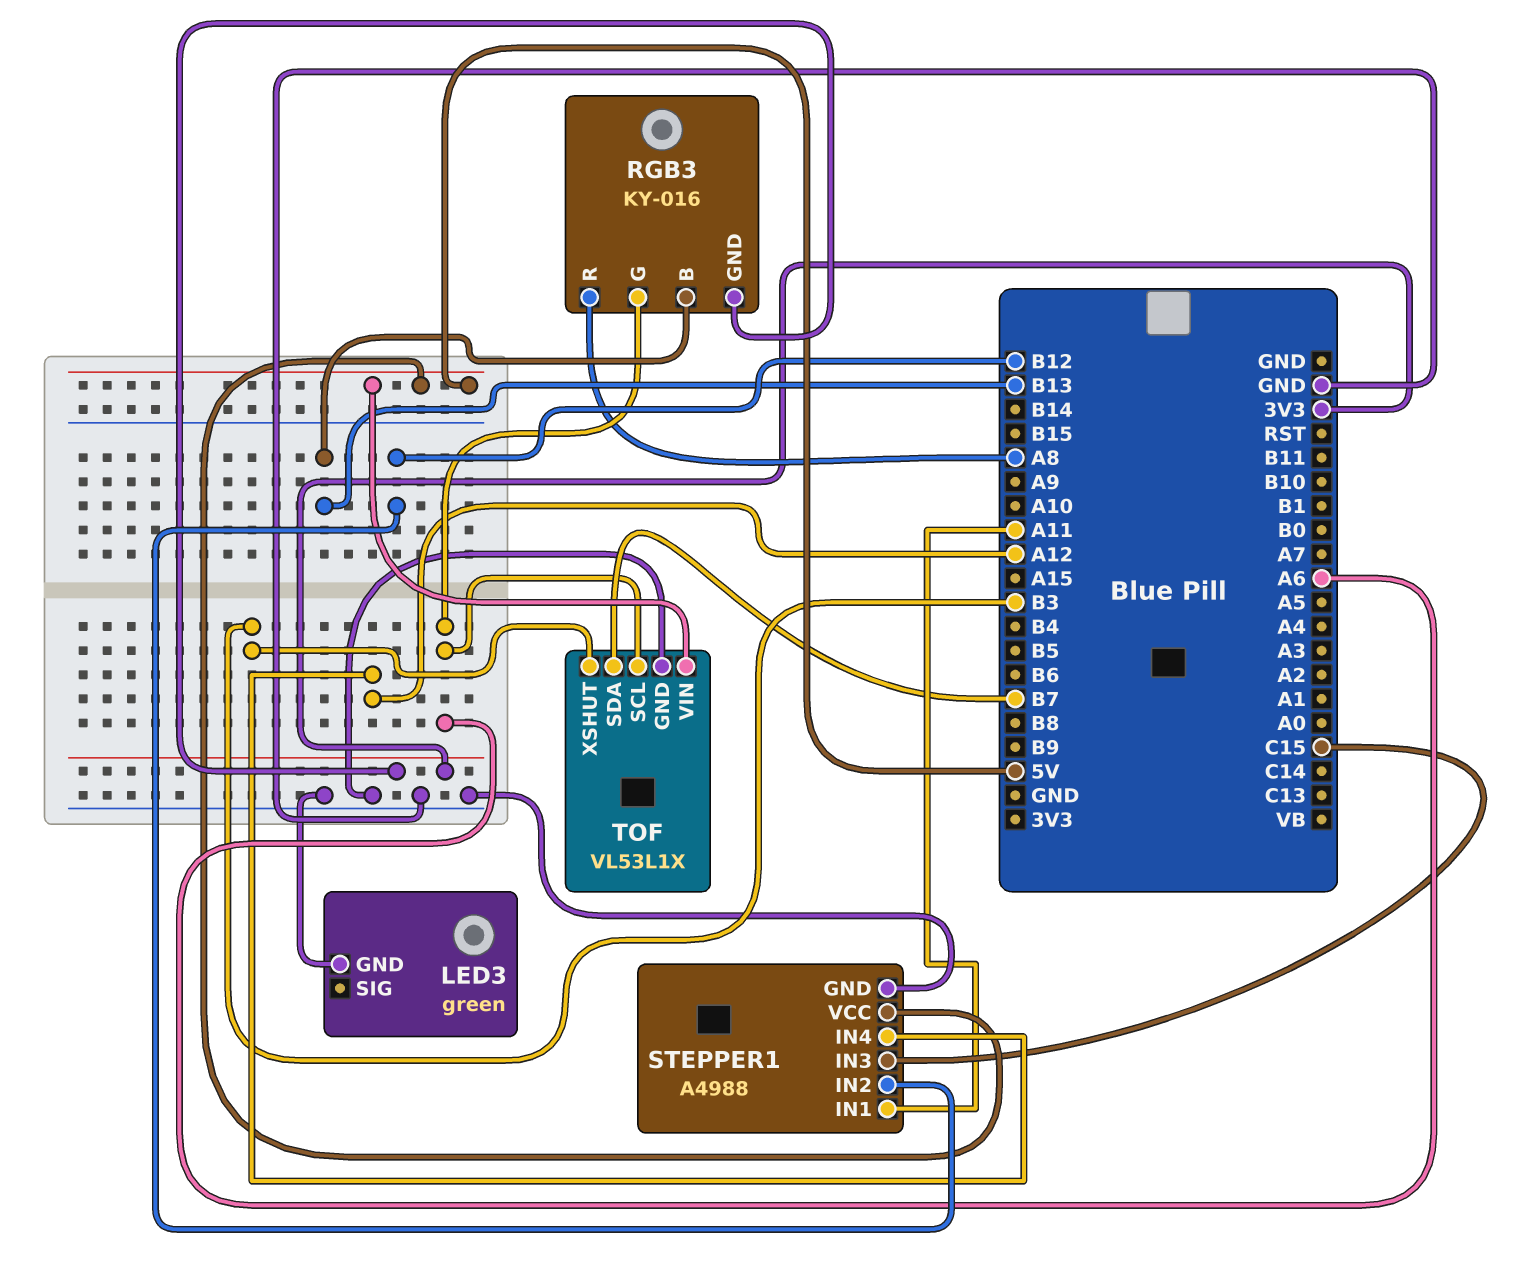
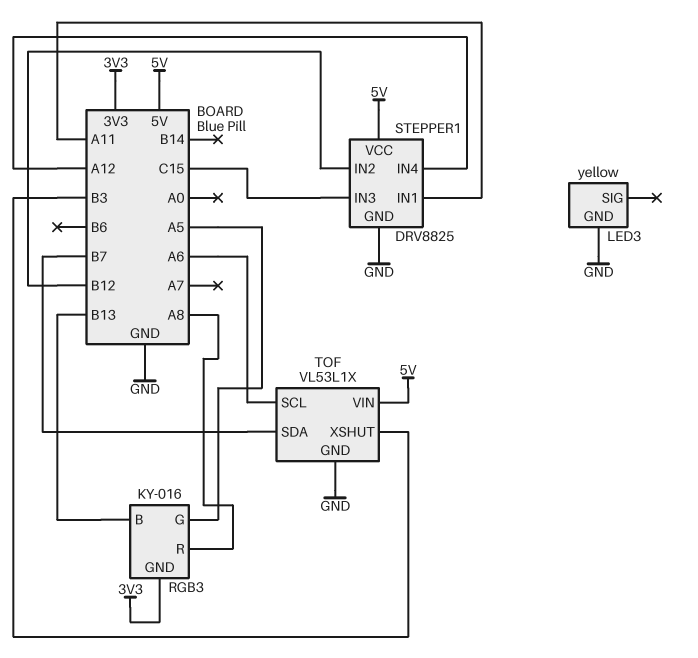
LED3: green -> yellow
RGB3 pin G: A6 -> A5
STEPPER1: A4988 -> DRV8825

